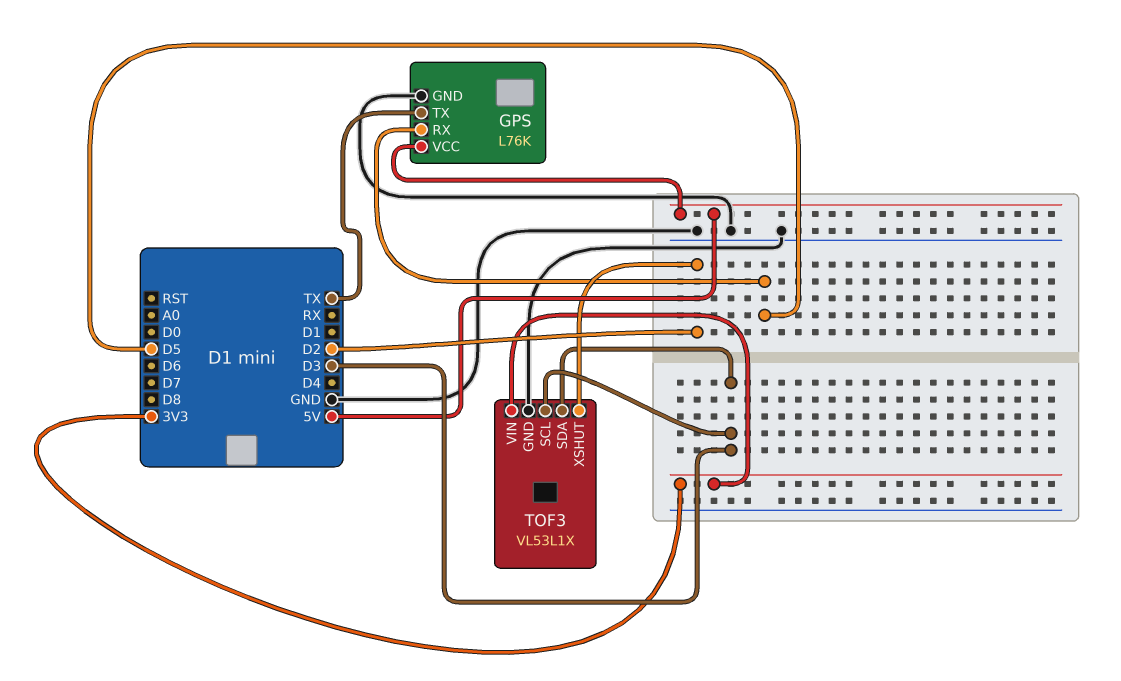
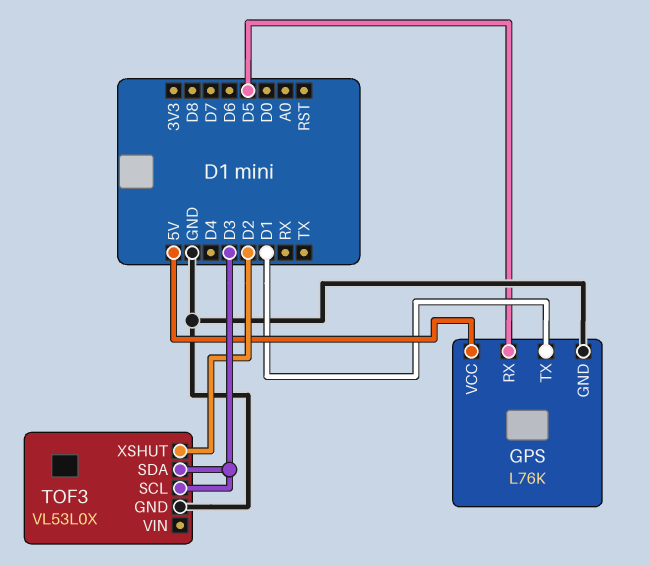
GPS pin TX: TX -> D1
TOF3: VL53L1X -> VL53L0X
TOF3 pin VIN: 3V3 -> none

